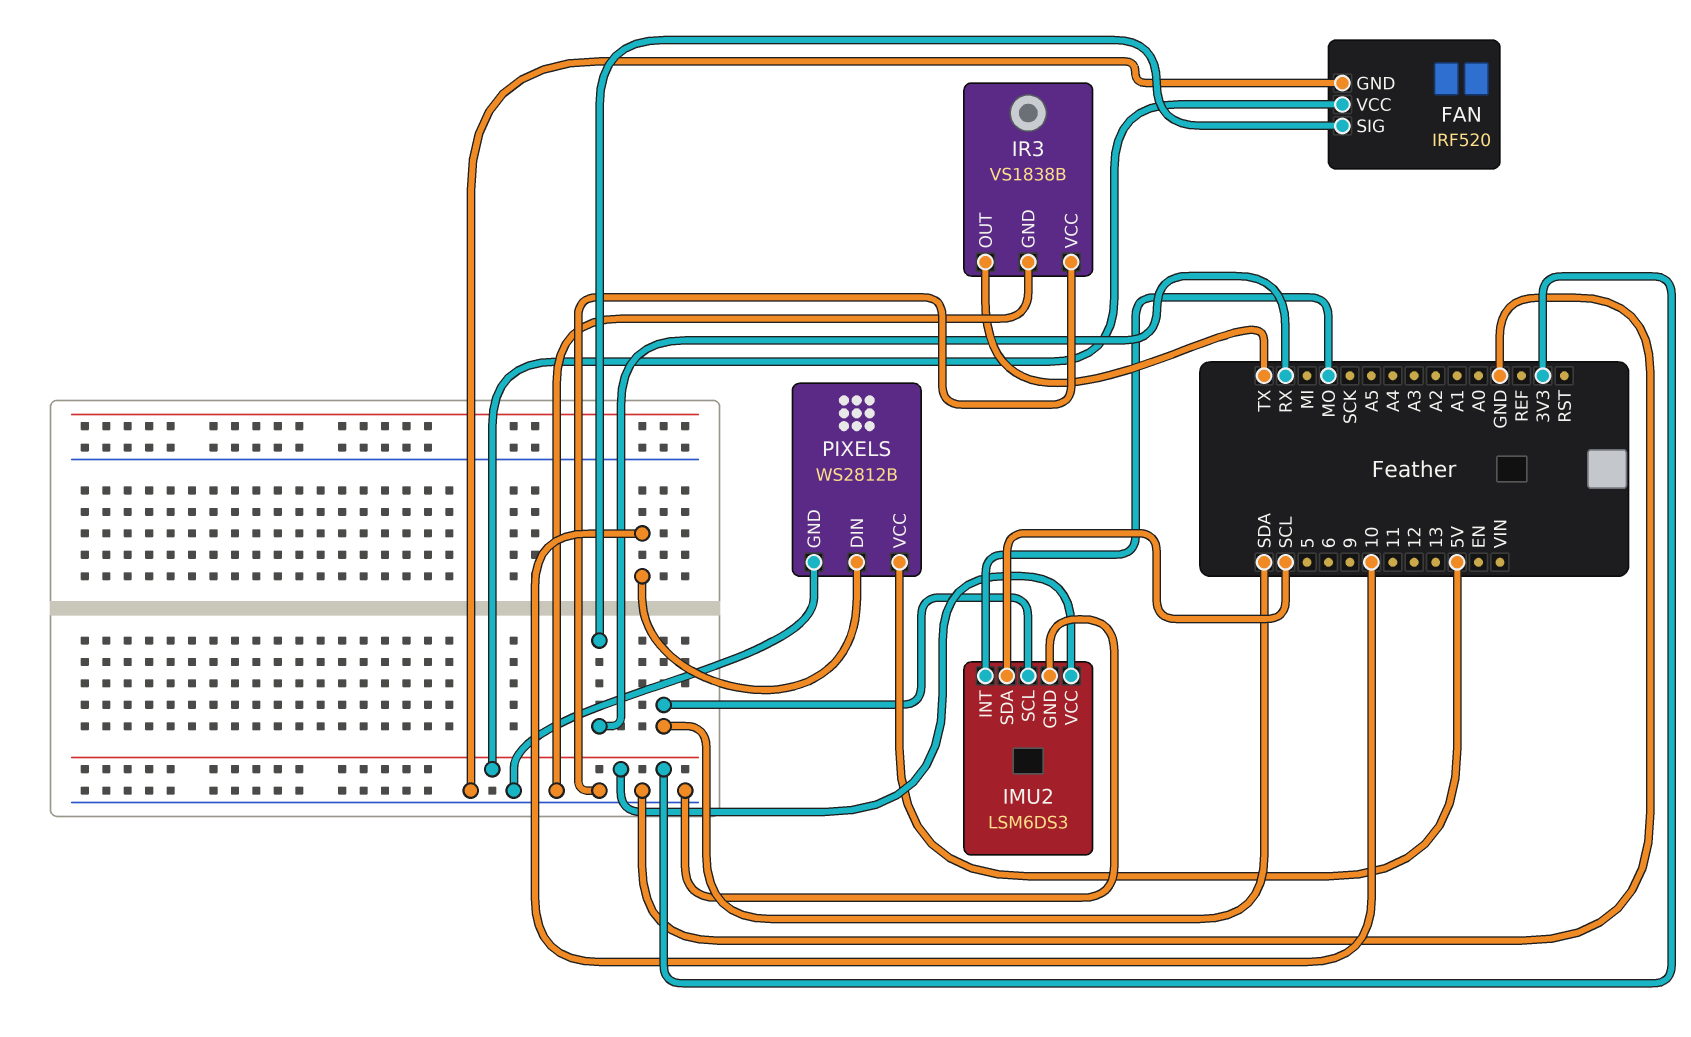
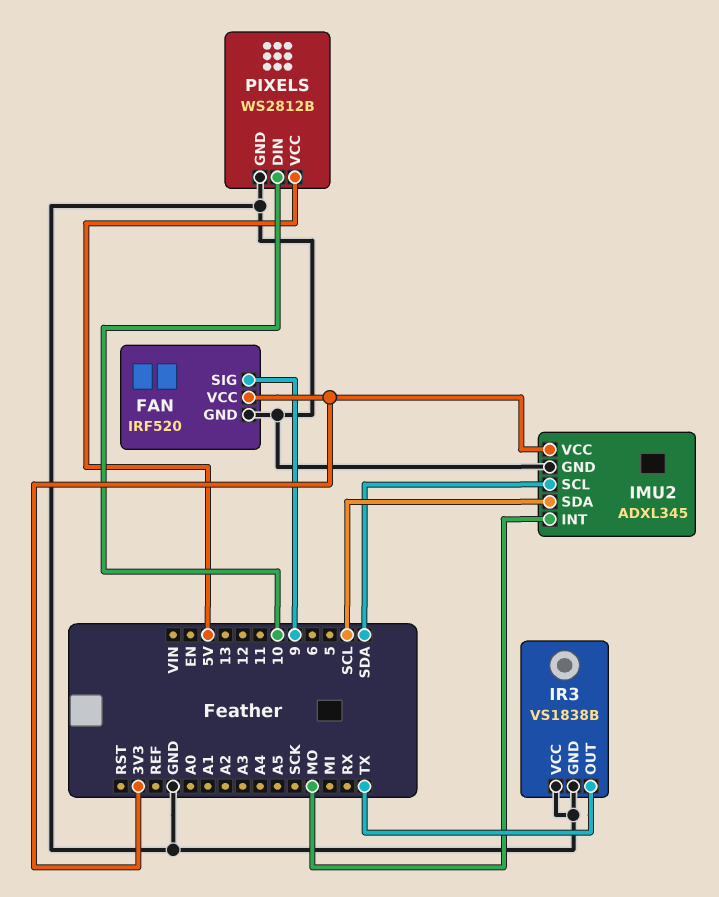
FAN pin SIG: RX -> 9
IMU2: LSM6DS3 -> ADXL345

